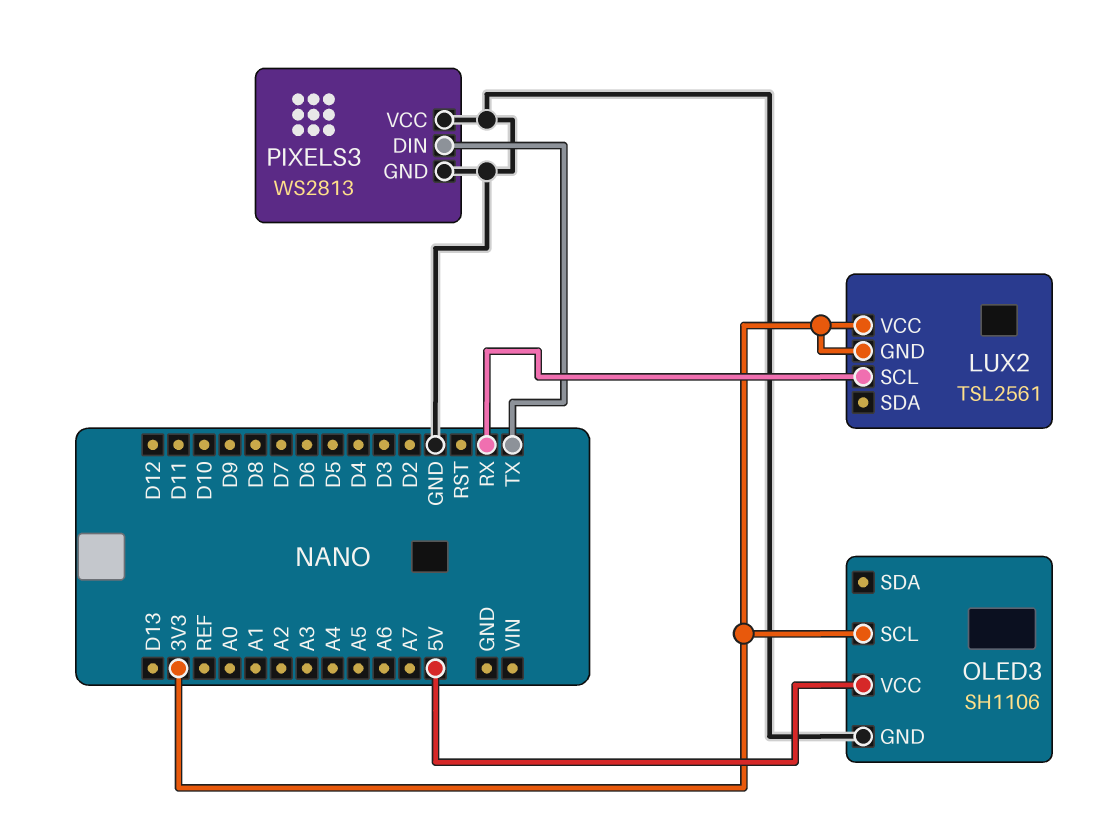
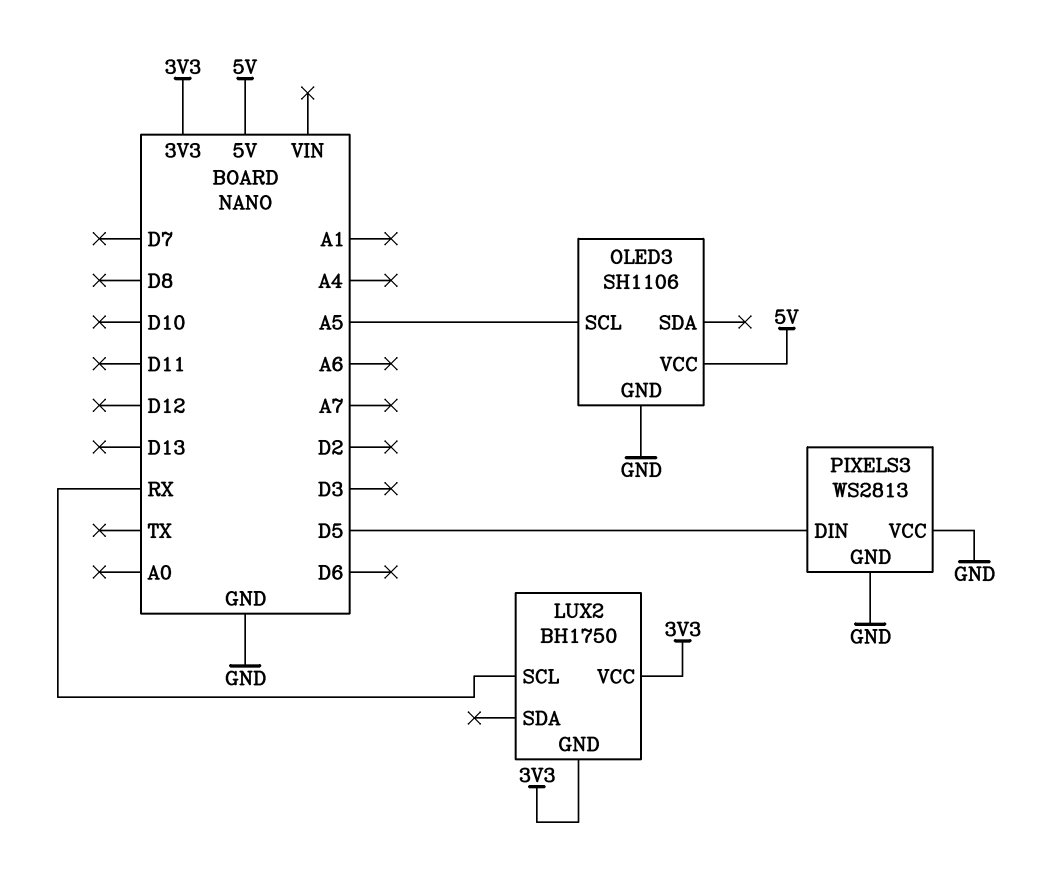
LUX2: TSL2561 -> BH1750
OLED3 pin SCL: 3V3 -> A5
PIXELS3 pin DIN: TX -> D5

